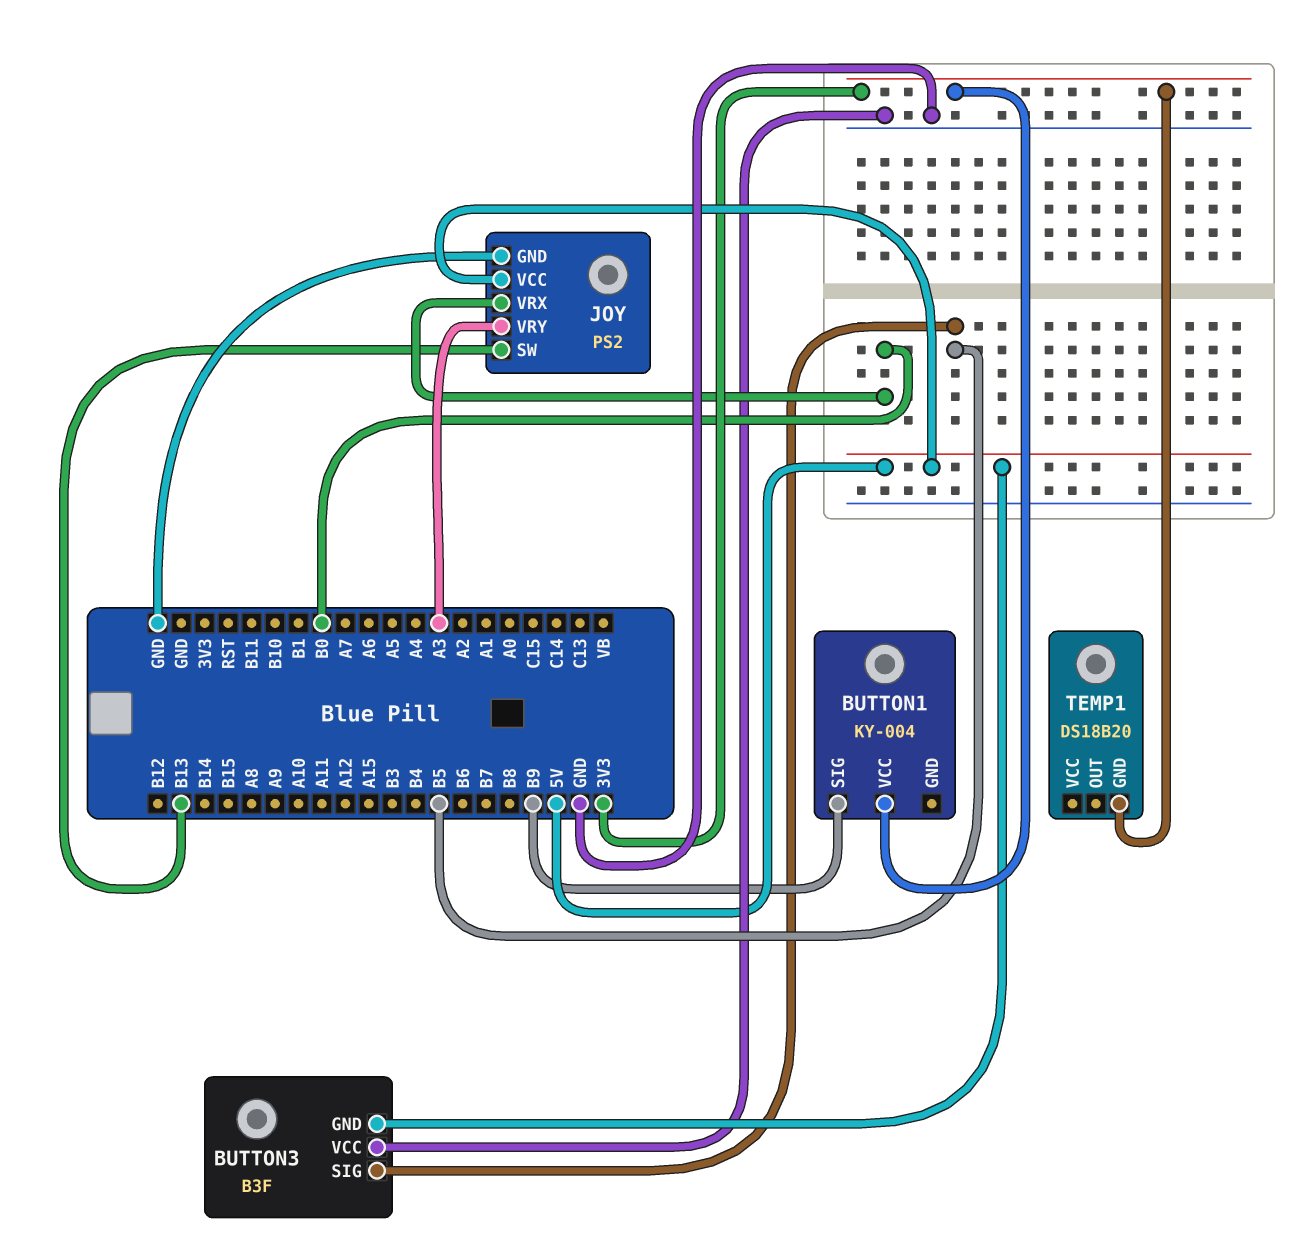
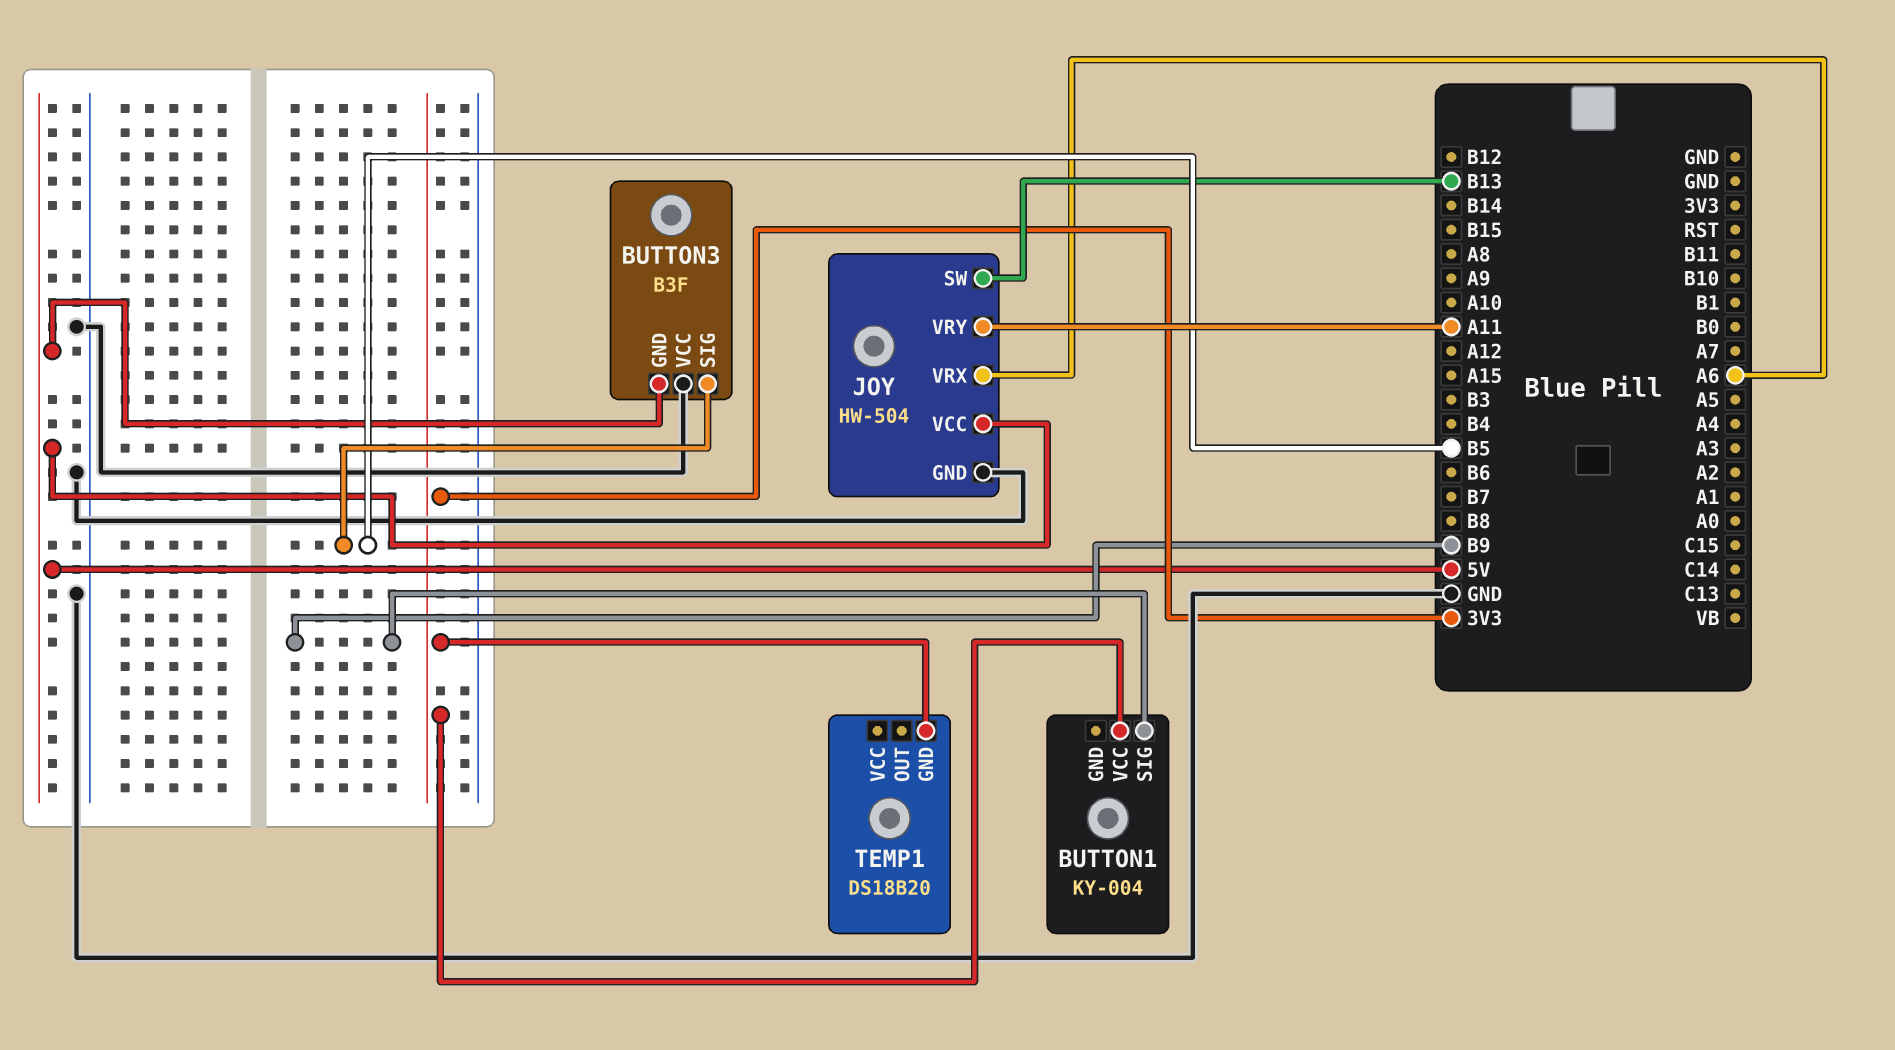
JOY: PS2 -> HW-504
JOY pin VRX: B0 -> A6
JOY pin VRY: A3 -> A11

